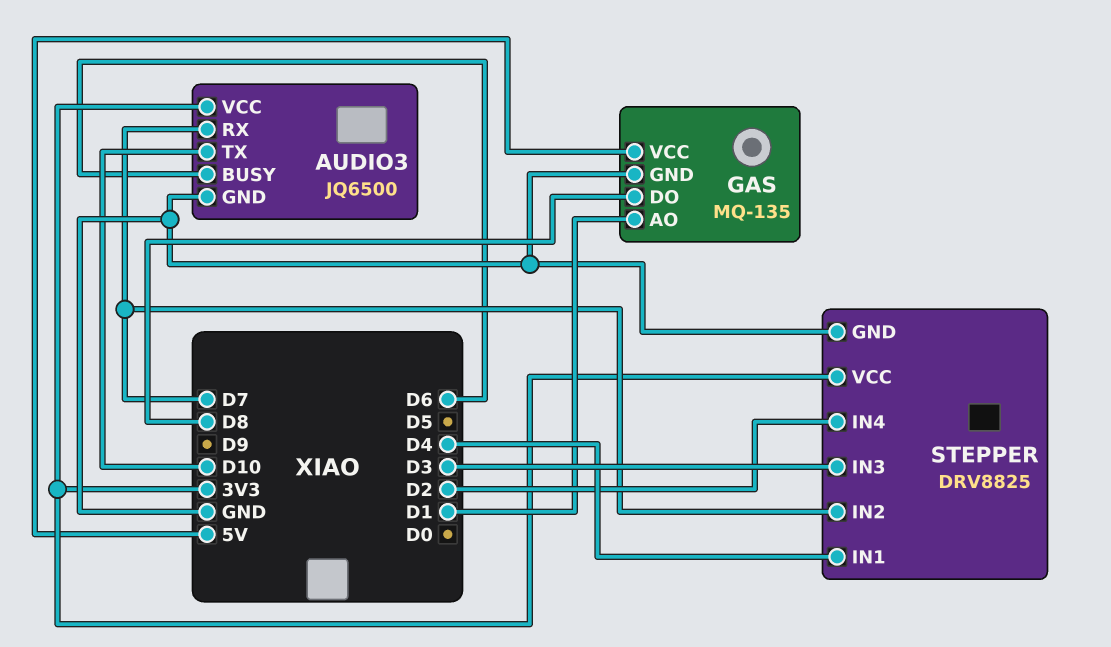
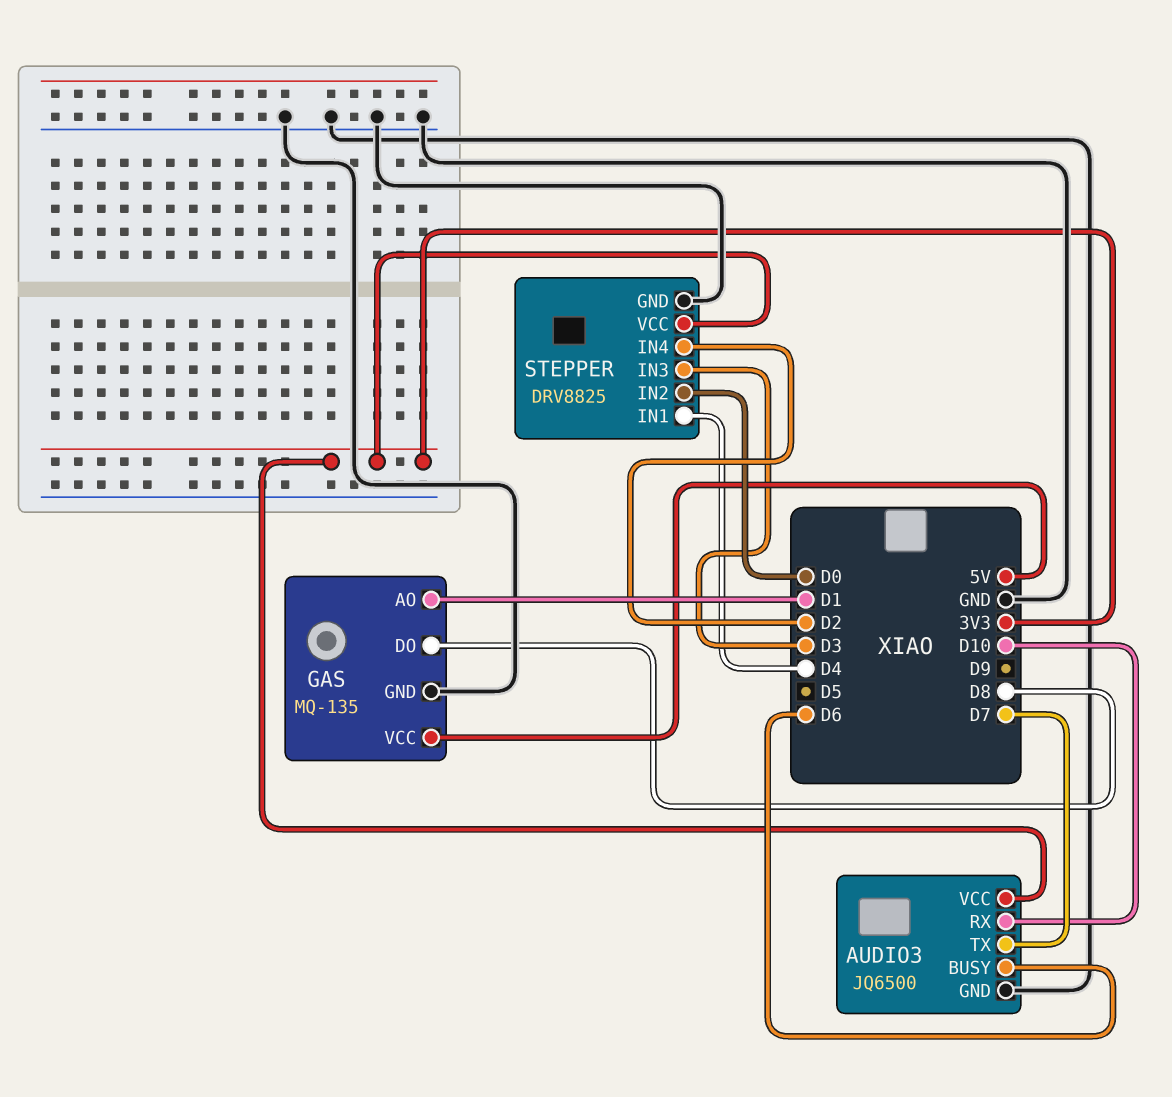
AUDIO3 pin RX: D7 -> D10
AUDIO3 pin TX: D10 -> D7
STEPPER pin IN2: D7 -> D0

